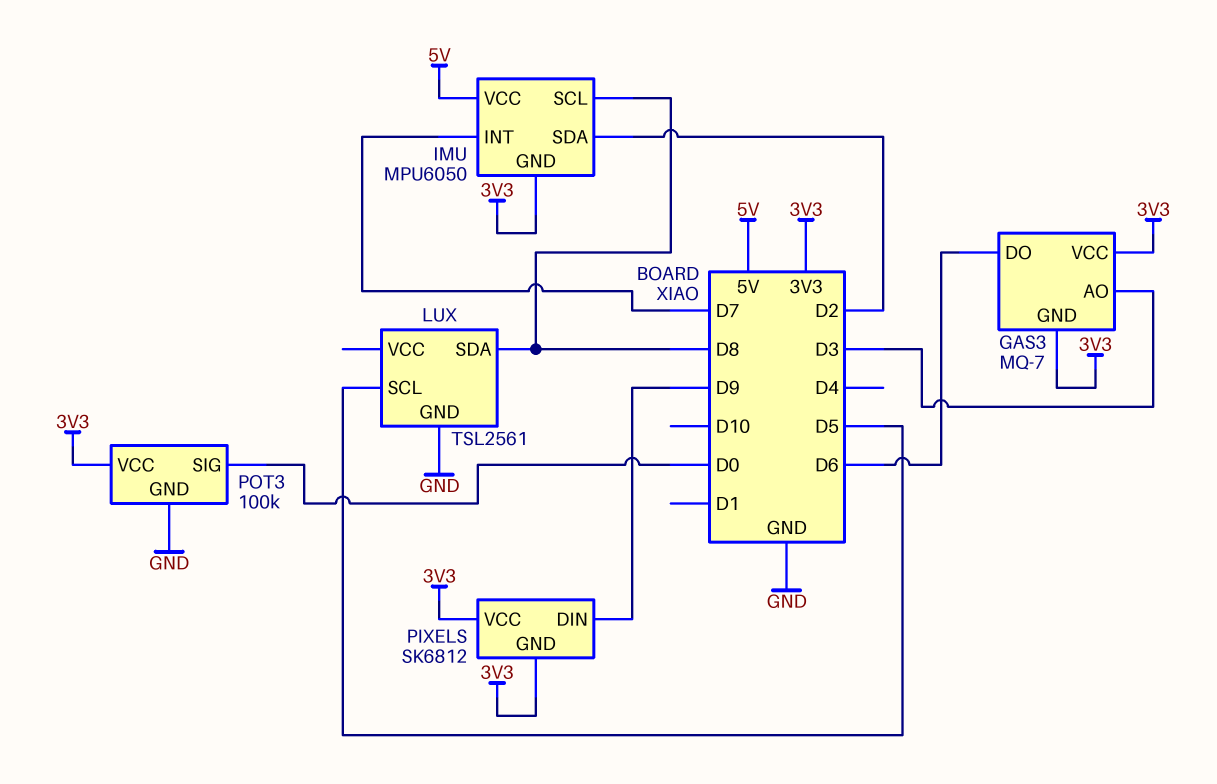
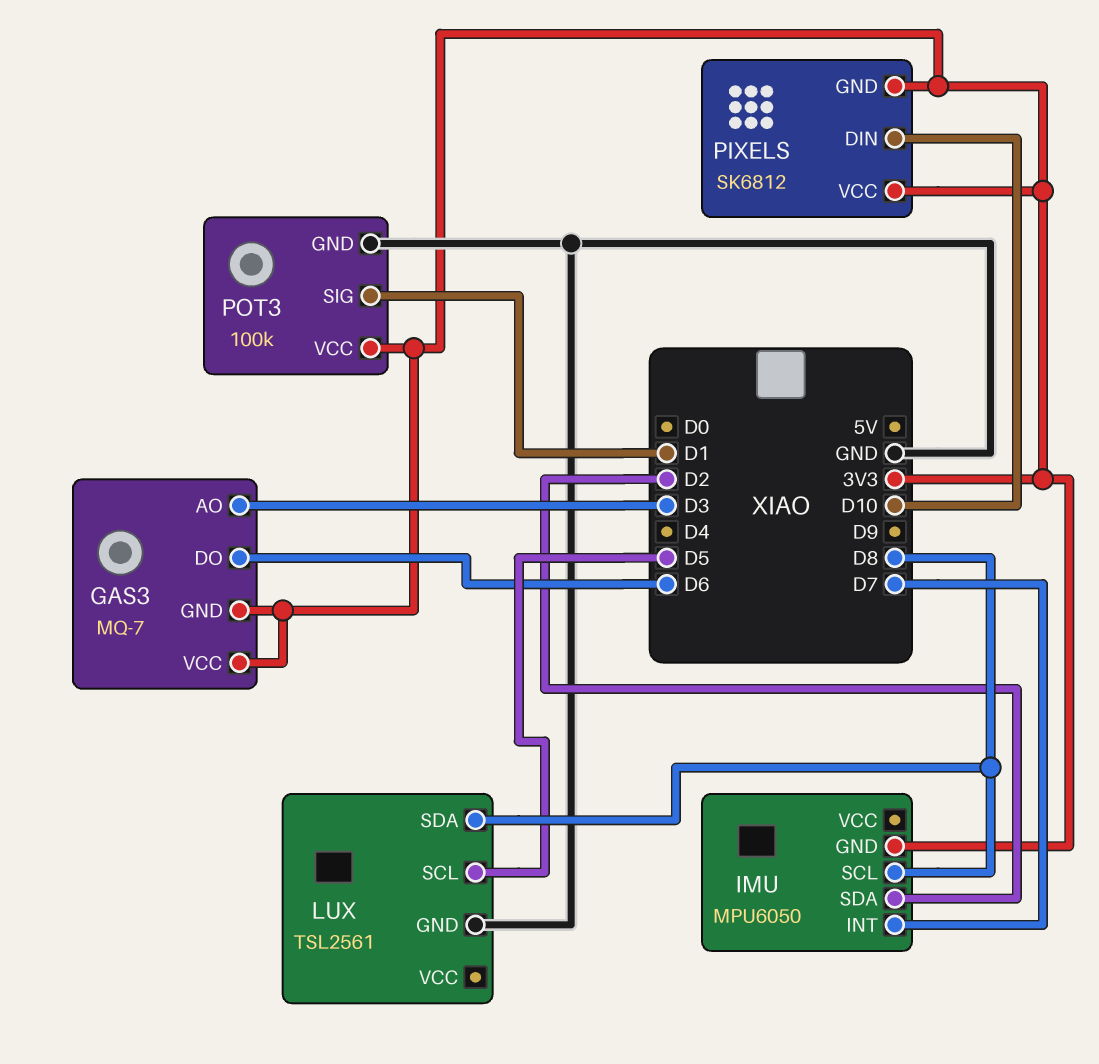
IMU pin VCC: 5V -> none
PIXELS pin DIN: D9 -> D10
POT3 pin SIG: D0 -> D1

